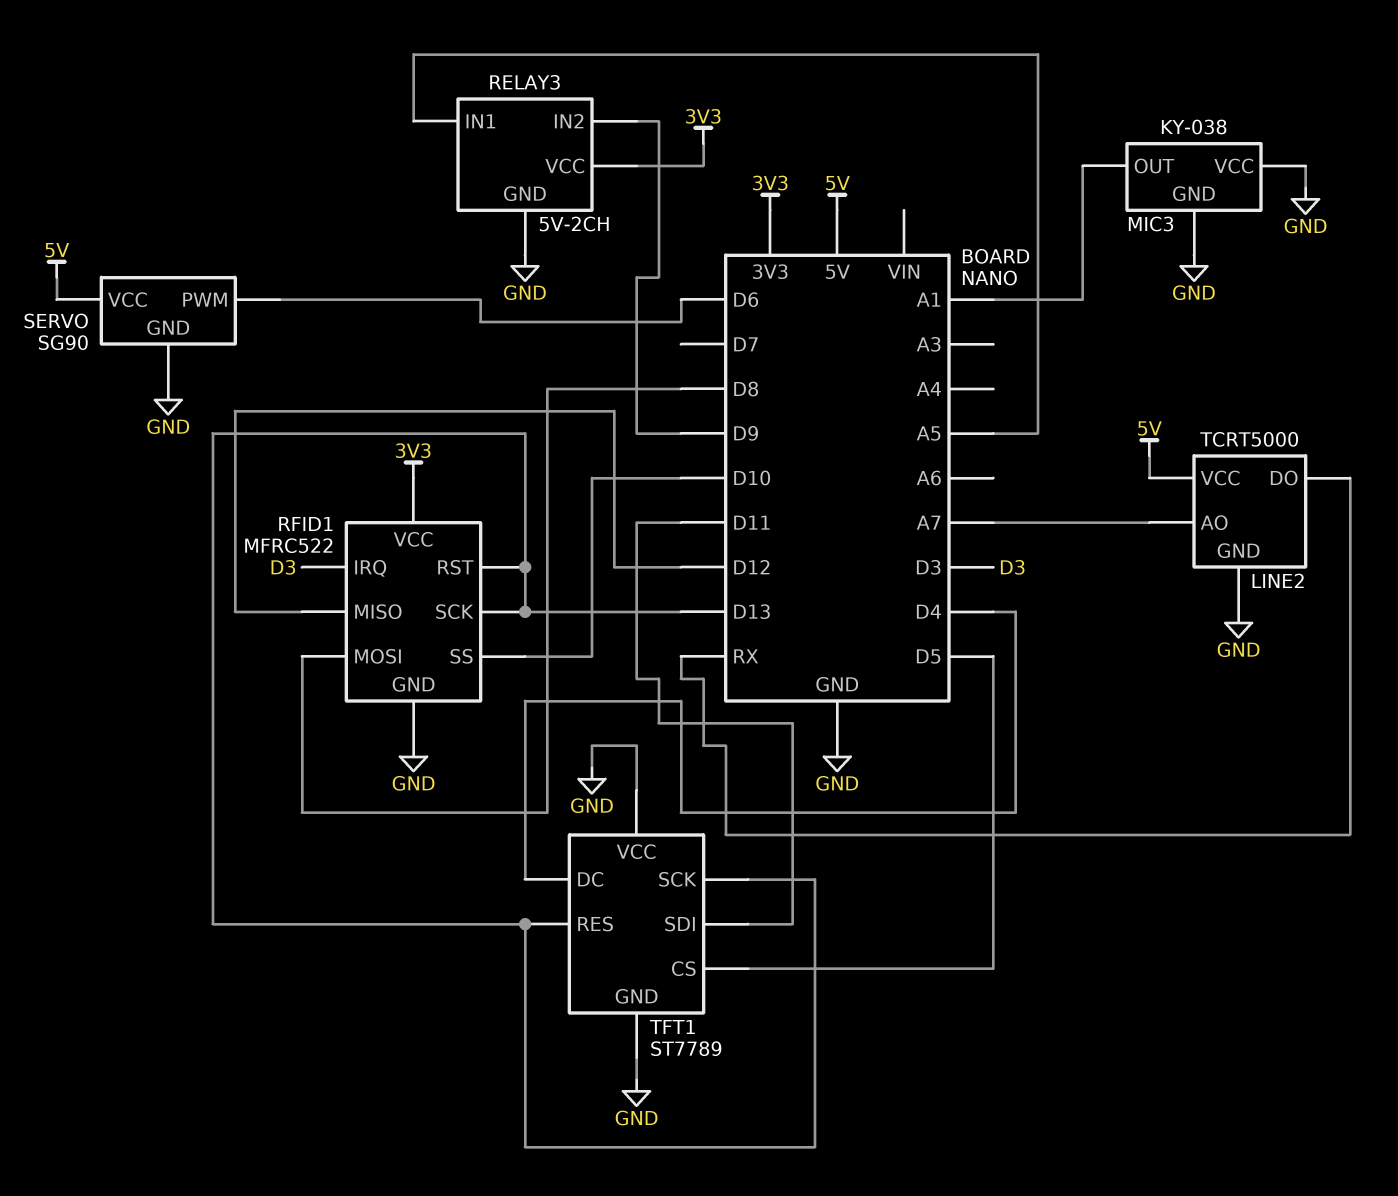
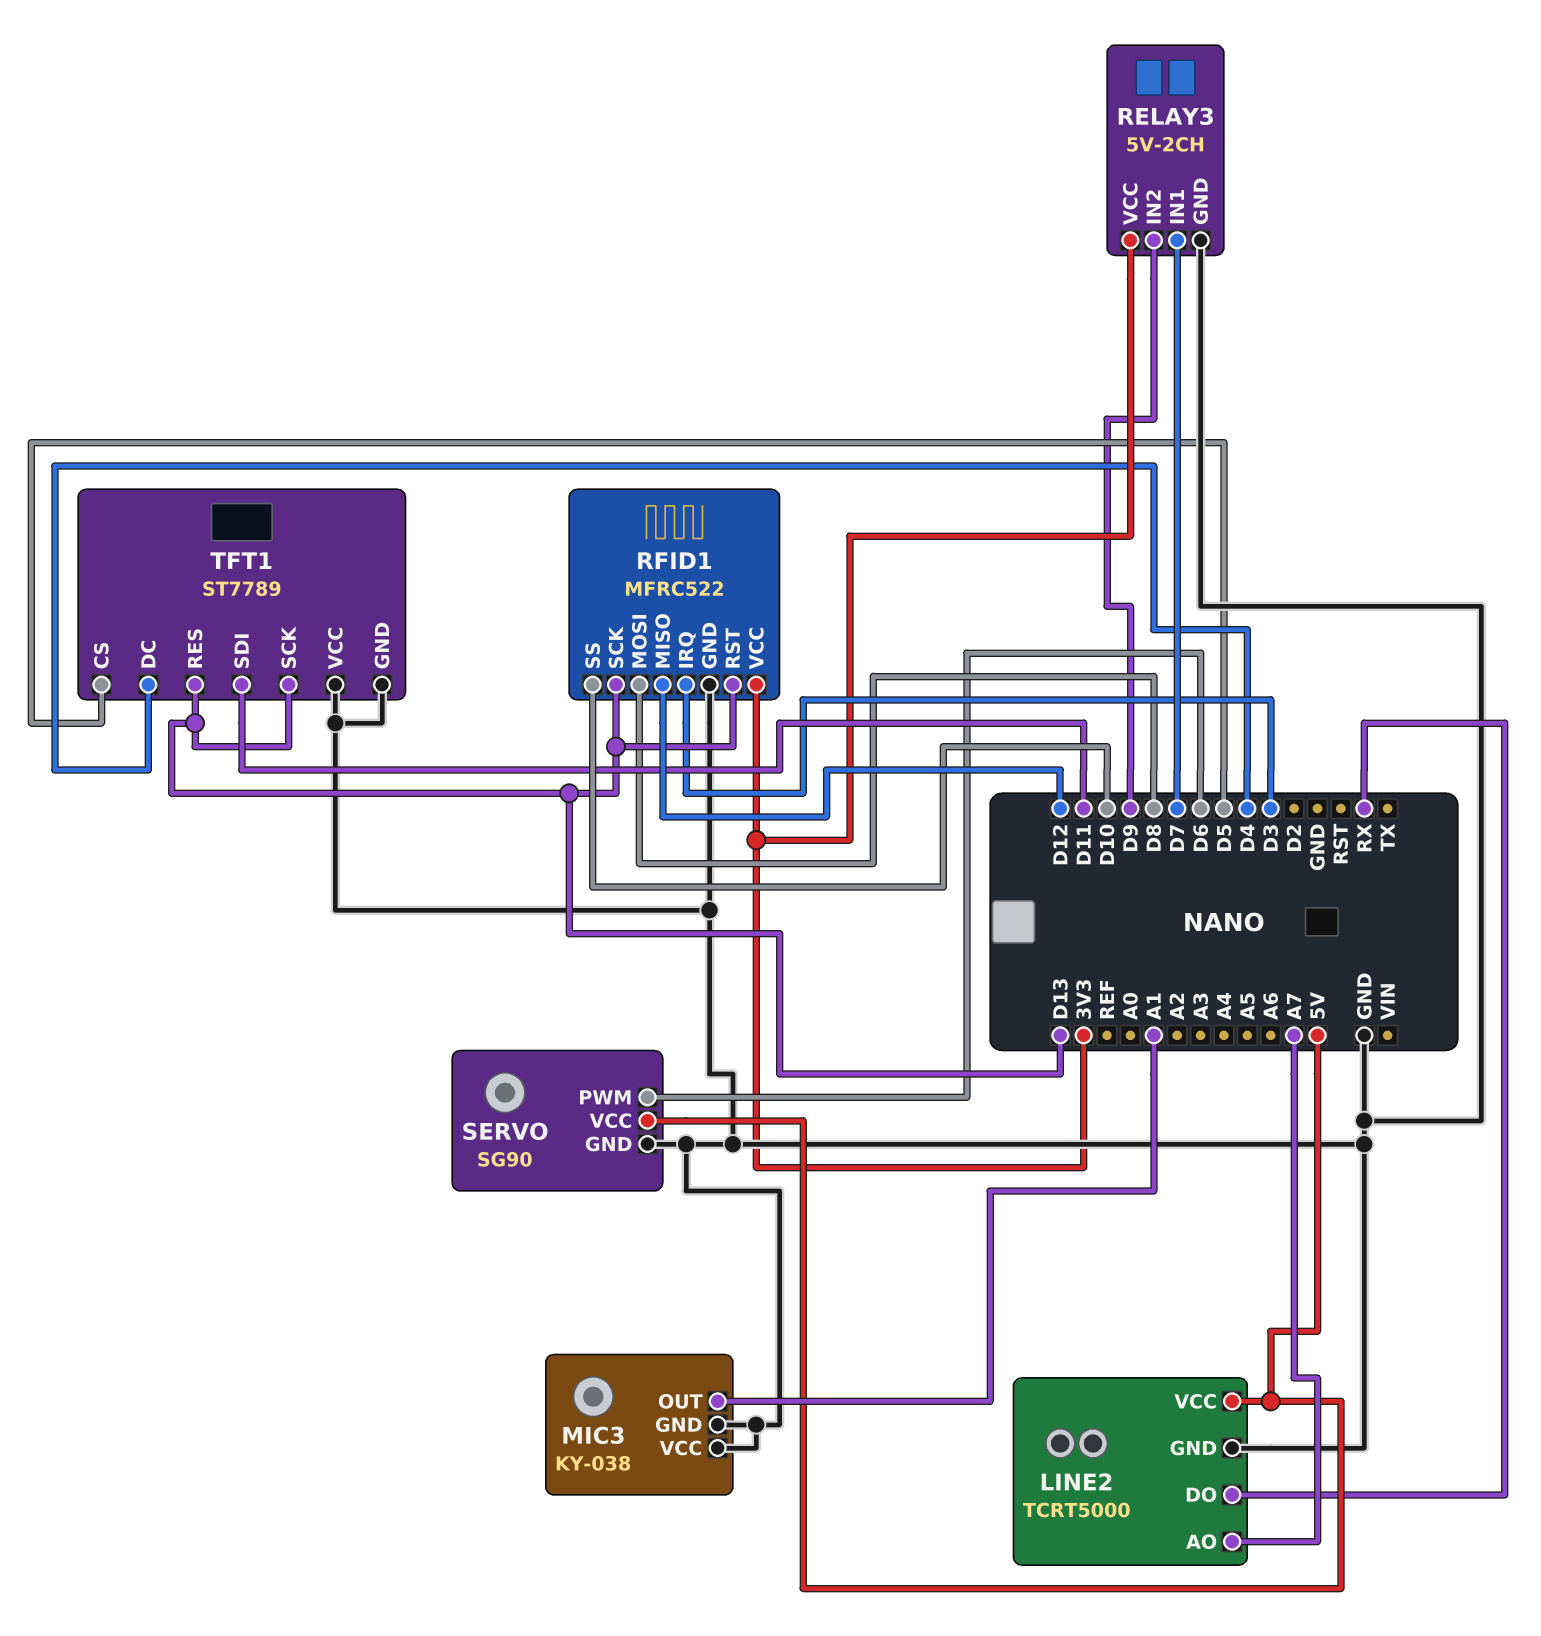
RELAY3 pin IN1: A5 -> D7

